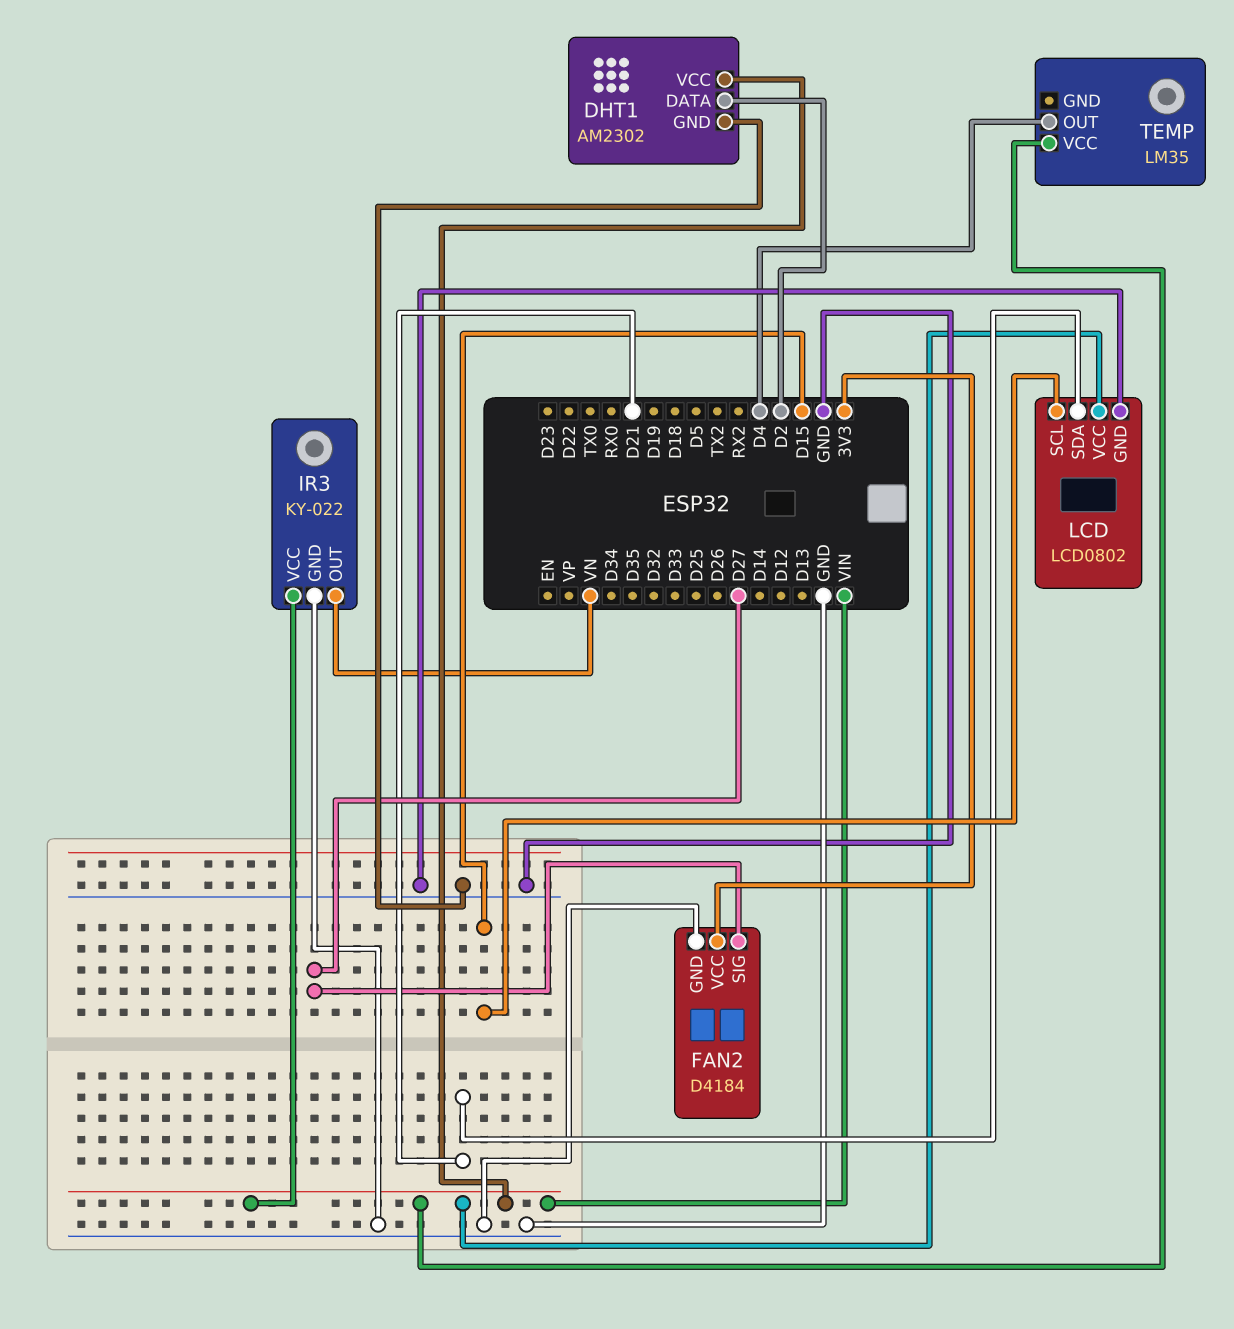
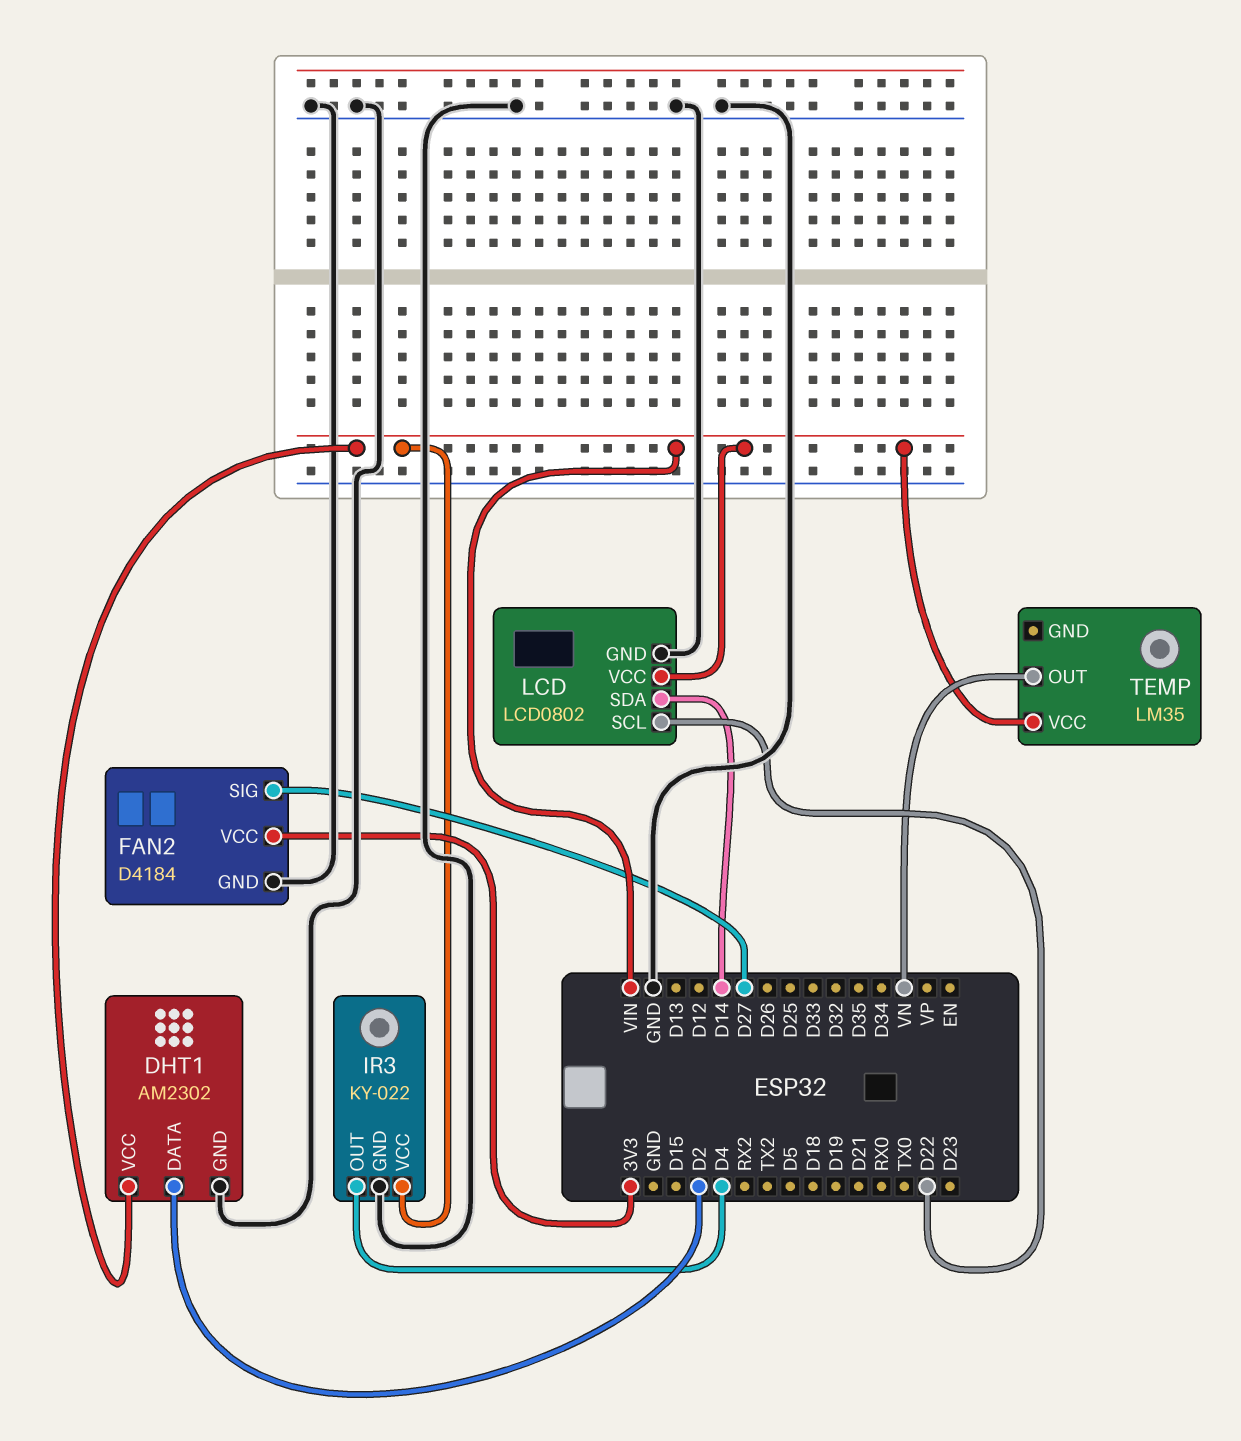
IR3 pin OUT: VN -> D4
LCD pin SCL: D15 -> D22
LCD pin SDA: D21 -> D14
TEMP pin OUT: D4 -> VN

